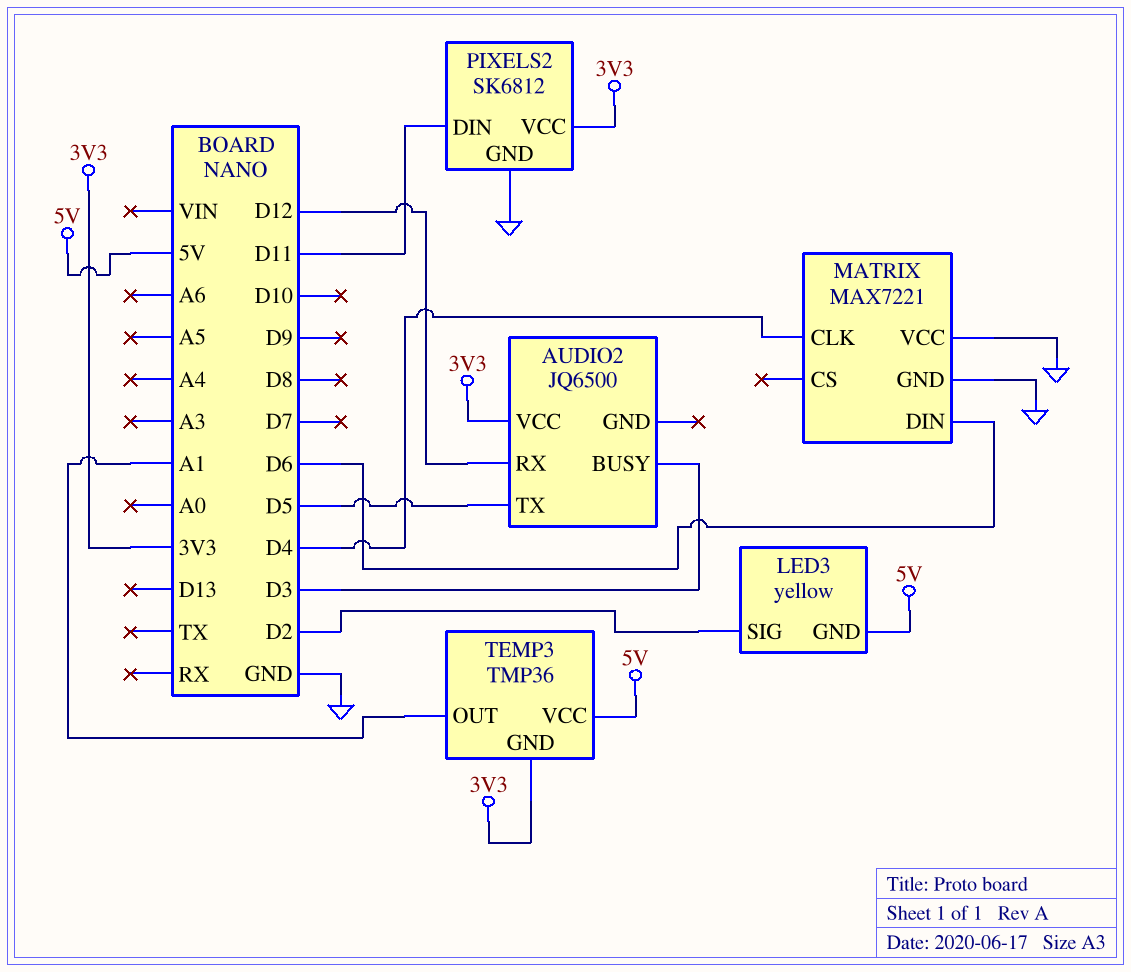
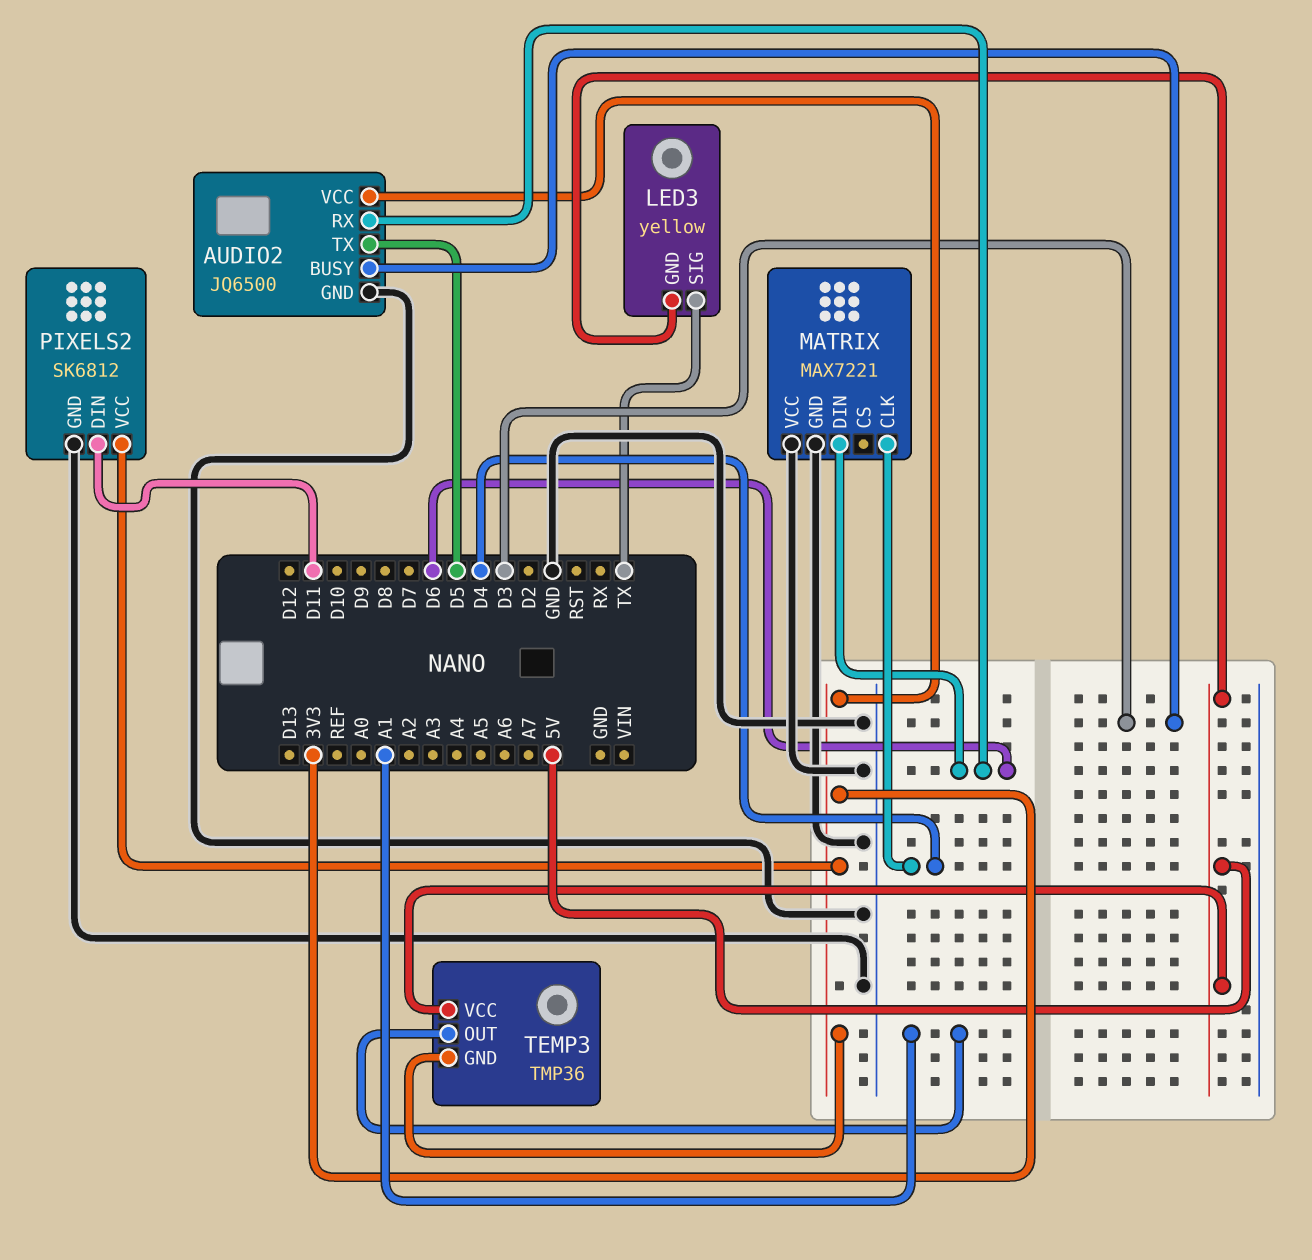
AUDIO2 pin GND: none -> GND
AUDIO2 pin RX: D12 -> D6
LED3 pin SIG: D2 -> TX

